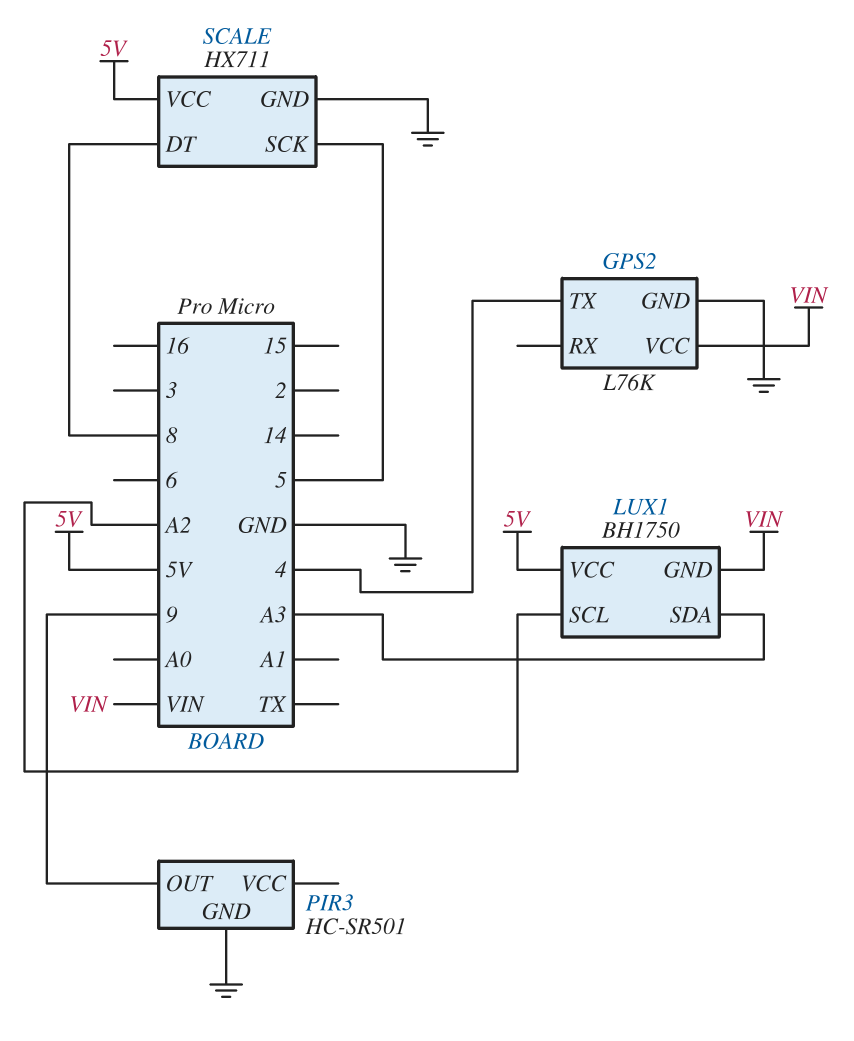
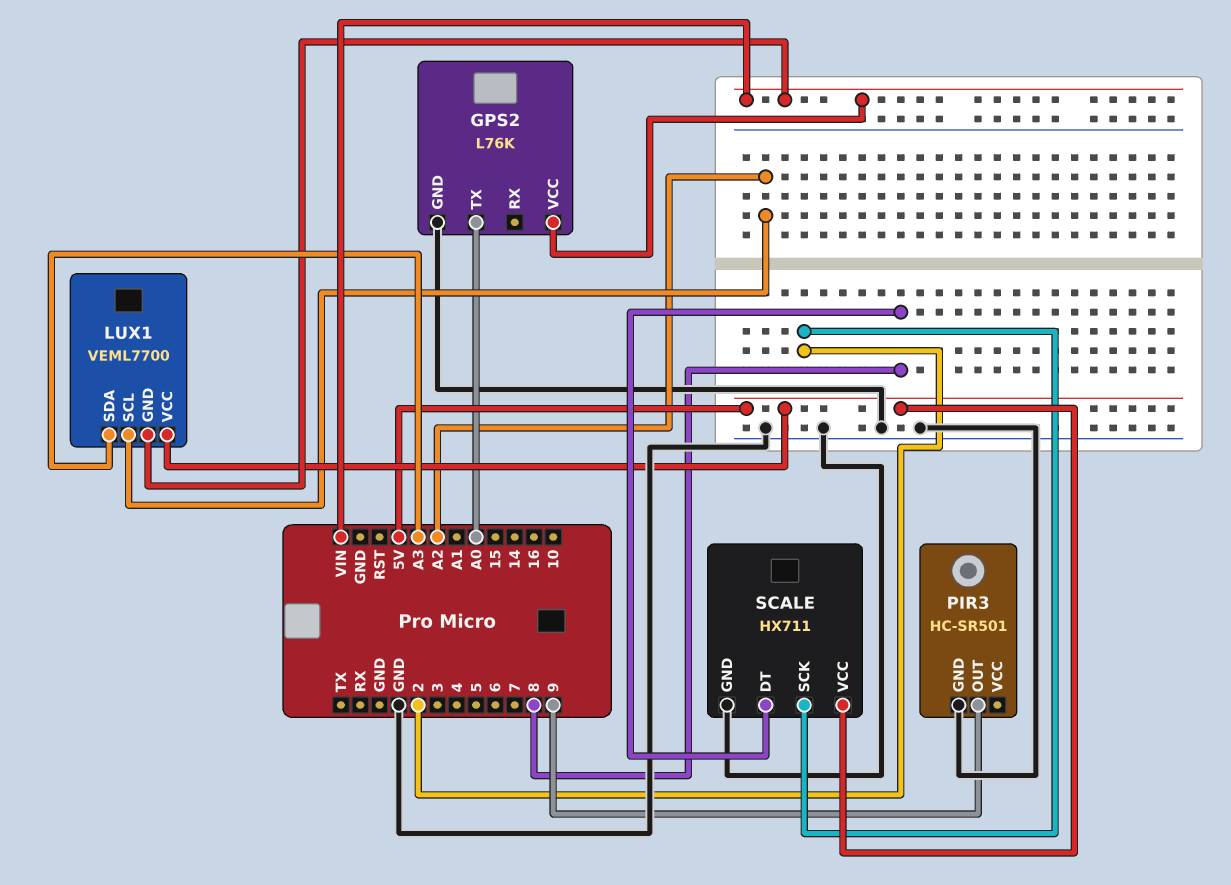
GPS2 pin TX: 4 -> A0
LUX1: BH1750 -> VEML7700
SCALE pin SCK: 5 -> 2

